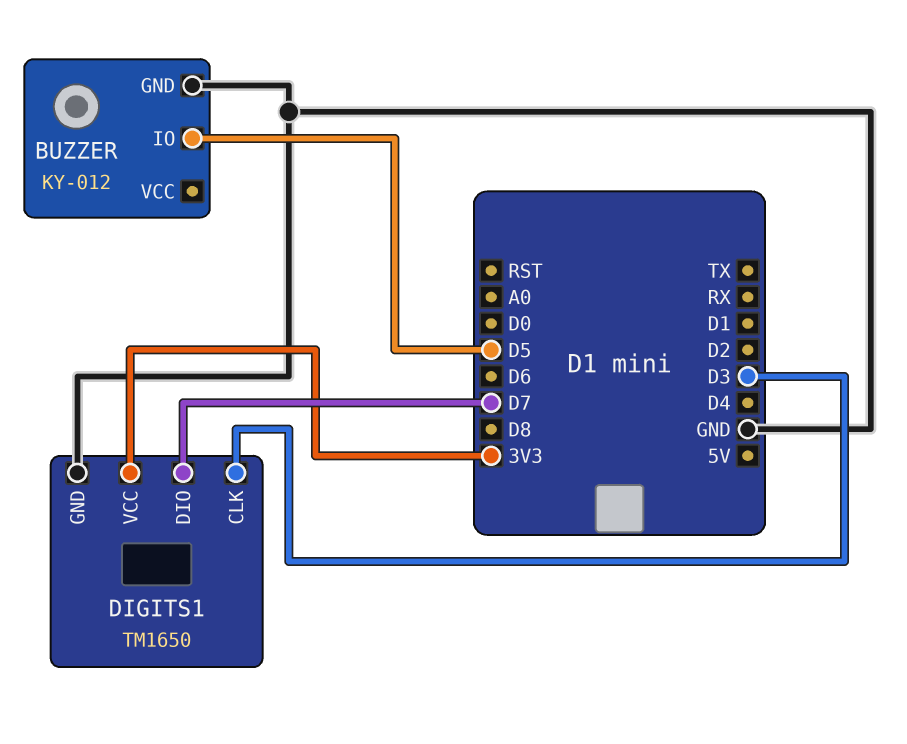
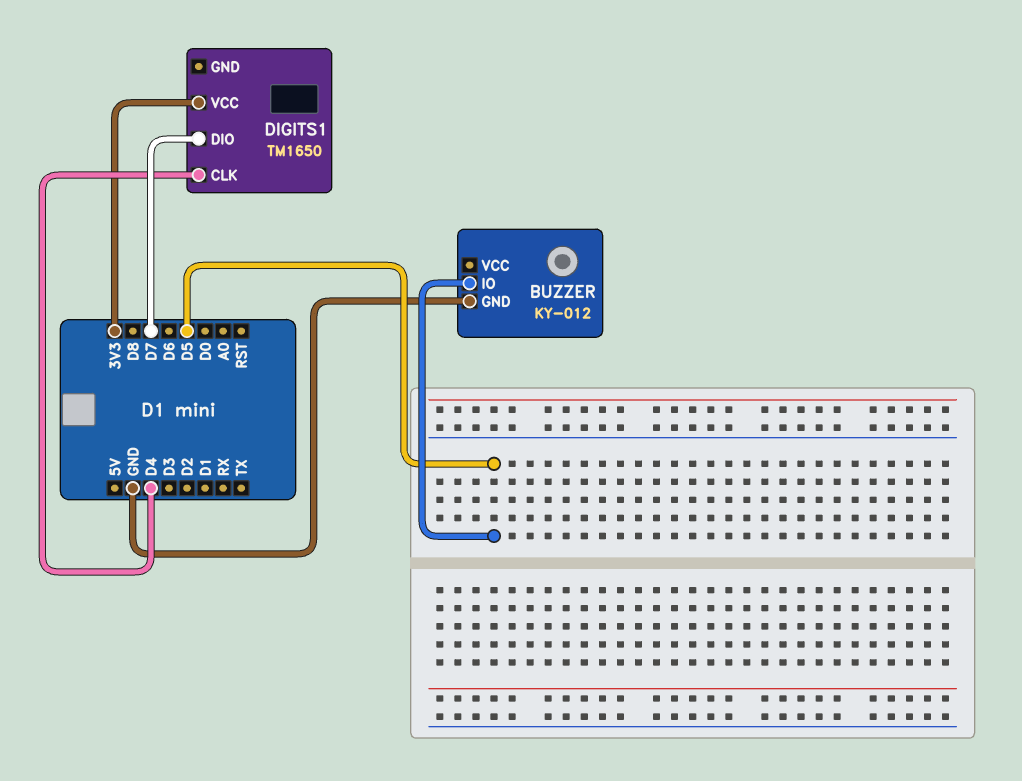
DIGITS1 pin CLK: D3 -> D4
DIGITS1 pin GND: GND -> none

